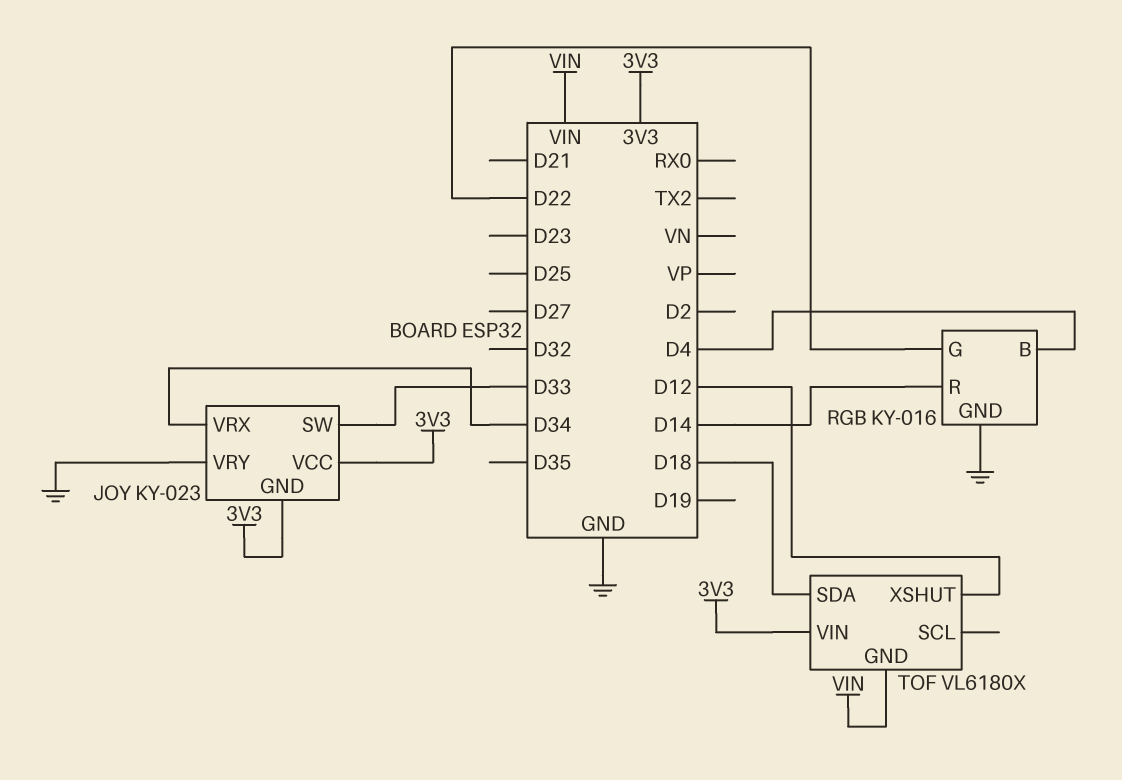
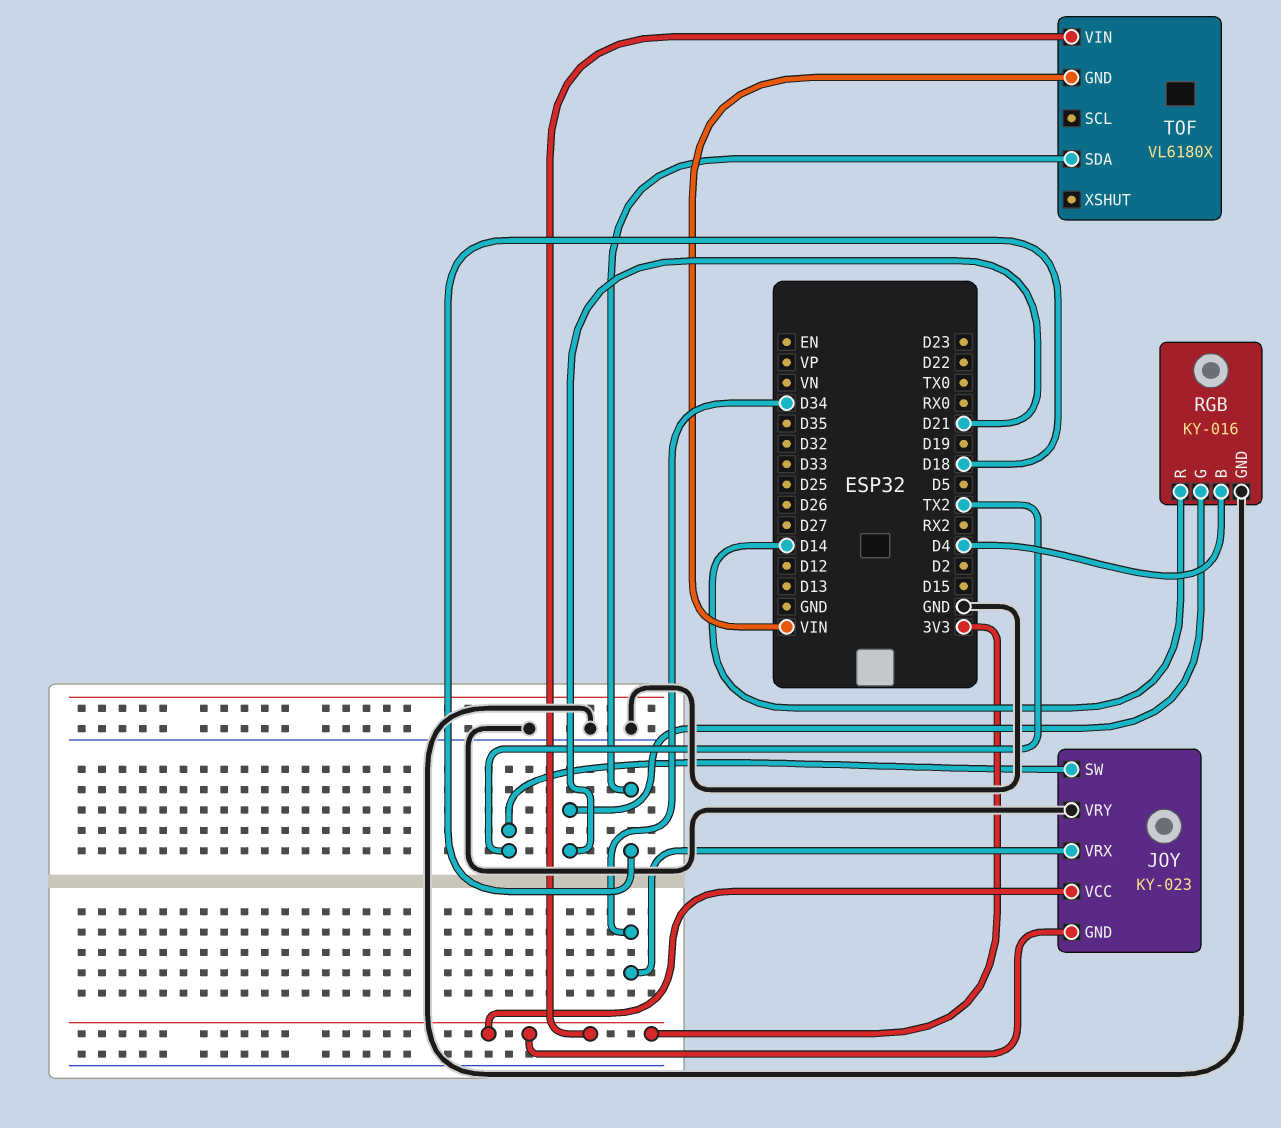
JOY pin SW: D33 -> TX2
RGB pin G: D22 -> D21
TOF pin XSHUT: D12 -> none

